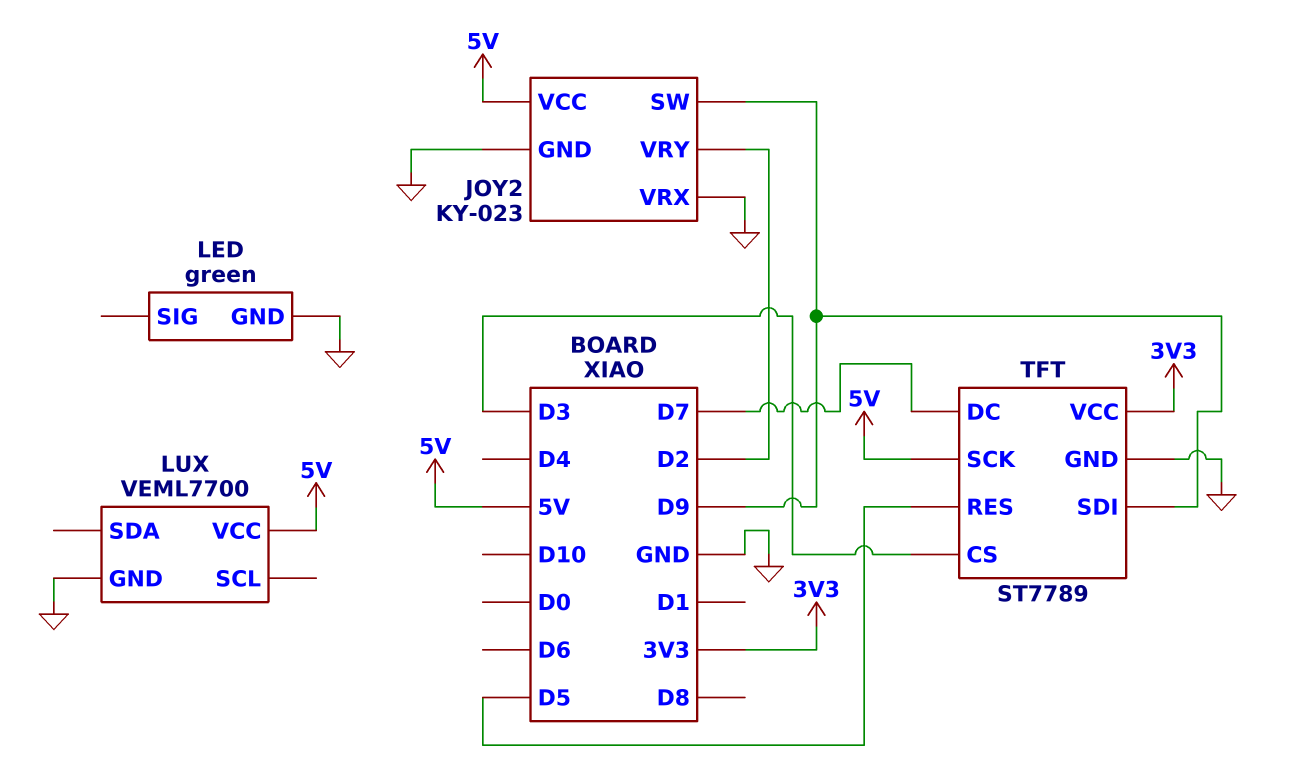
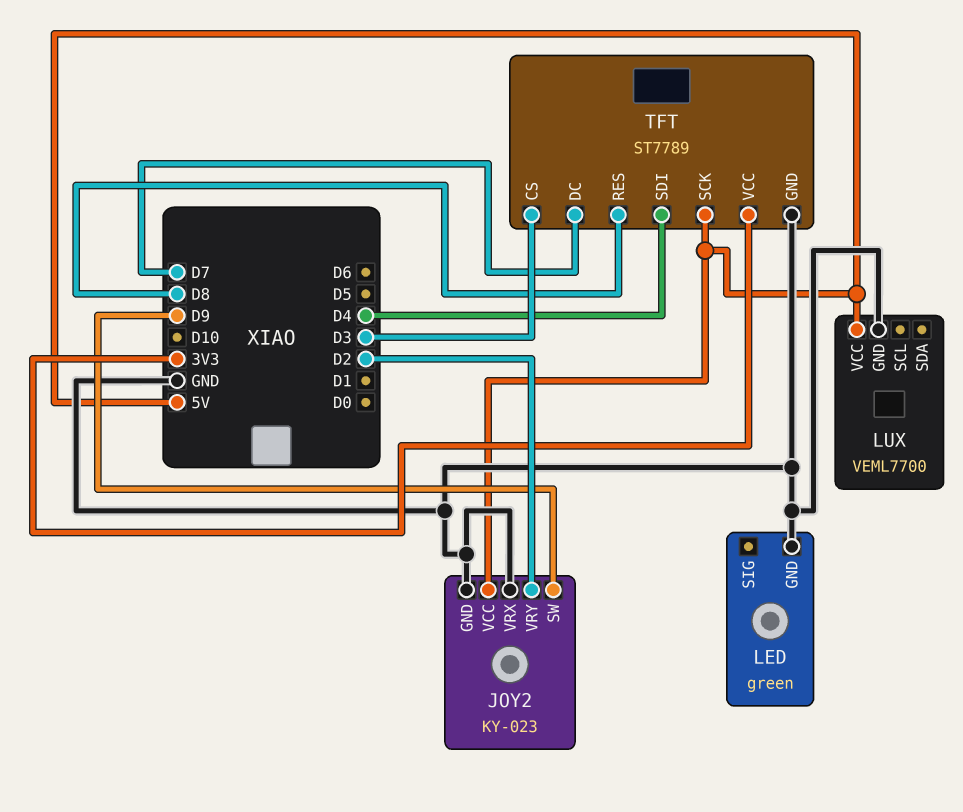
TFT pin RES: D5 -> D8
TFT pin SDI: D9 -> D4

